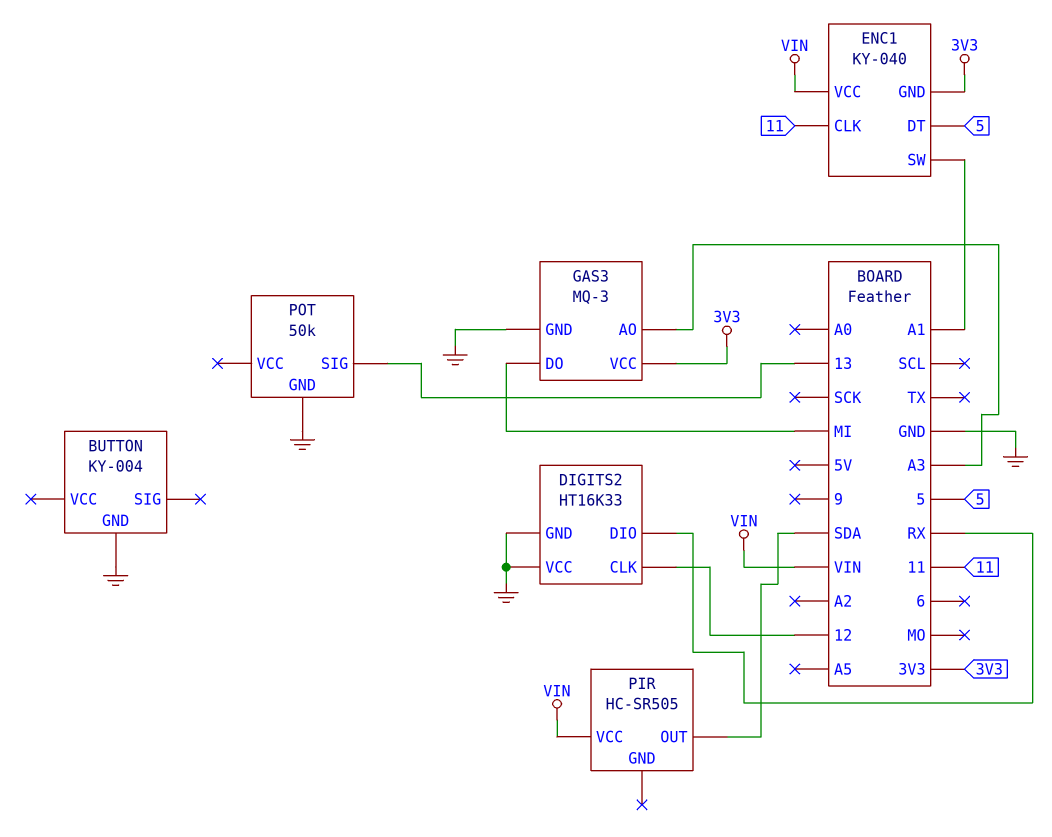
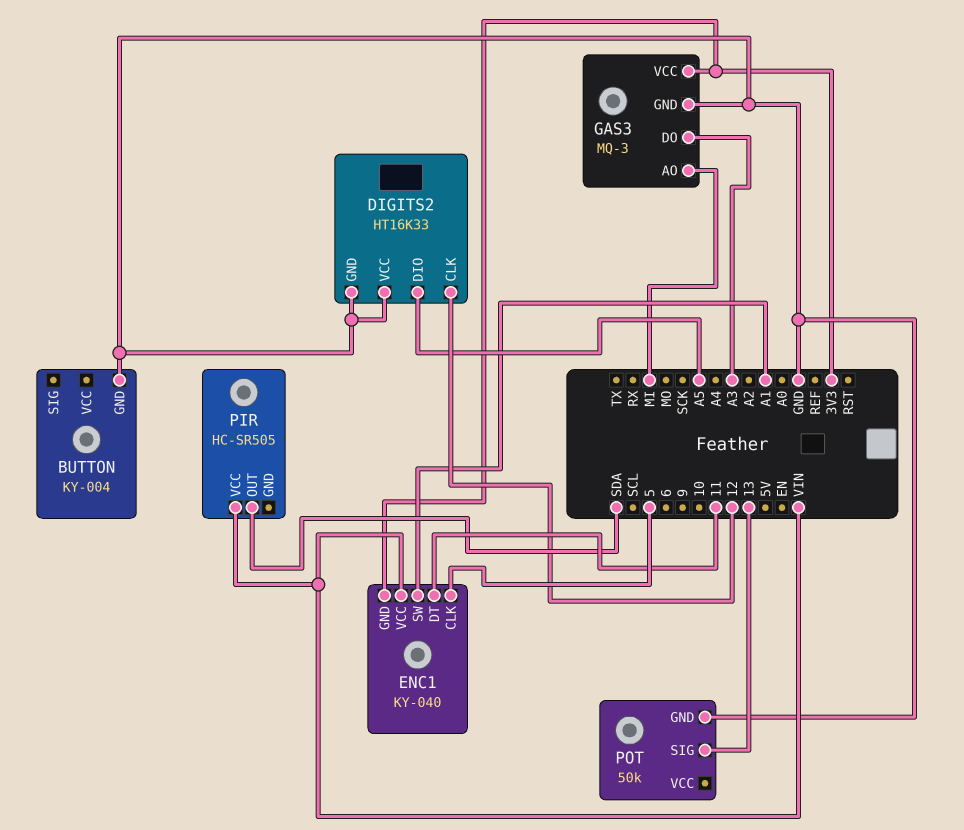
DIGITS2 pin DIO: RX -> A5
ENC1 pin CLK: 11 -> 5
ENC1 pin DT: 5 -> 11
GAS3 pin AO: A3 -> MI
GAS3 pin DO: MI -> A3

